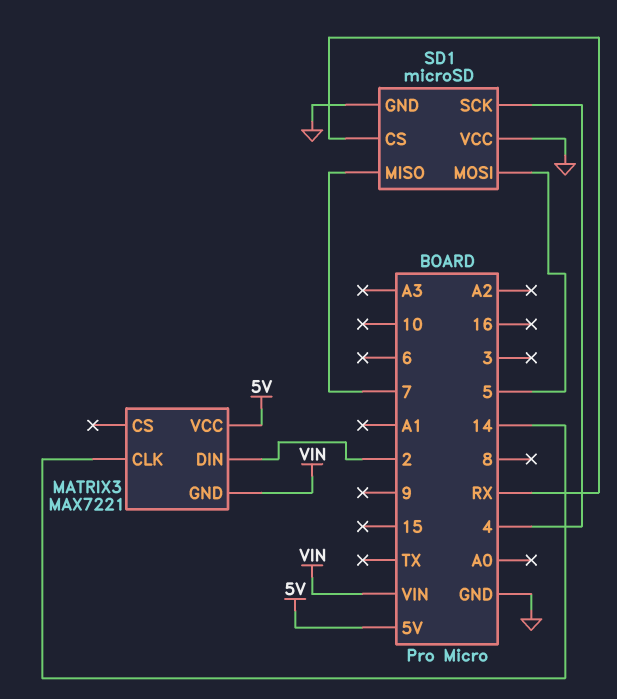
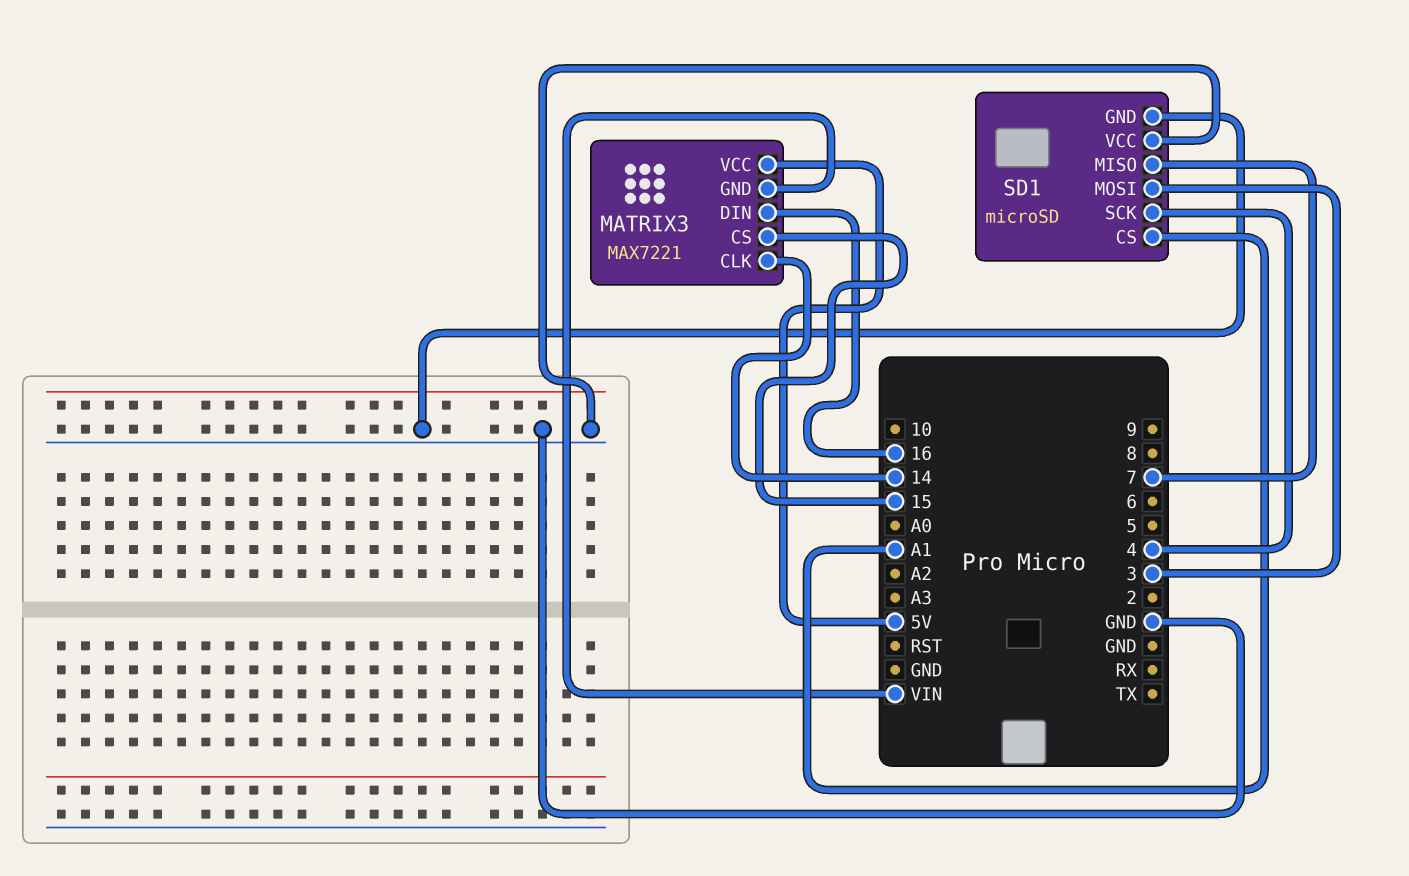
MATRIX3 pin CS: none -> 15
MATRIX3 pin DIN: 2 -> 16
SD1 pin CS: RX -> A1
SD1 pin MOSI: 5 -> 3

